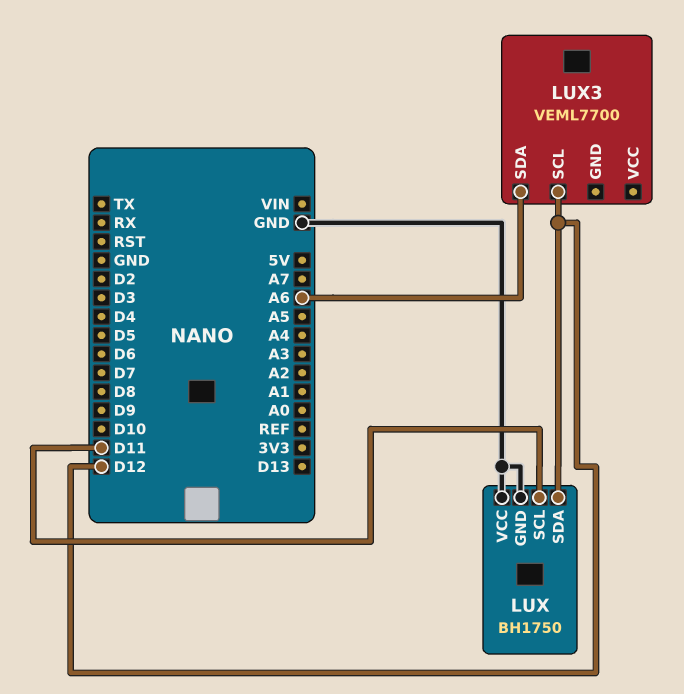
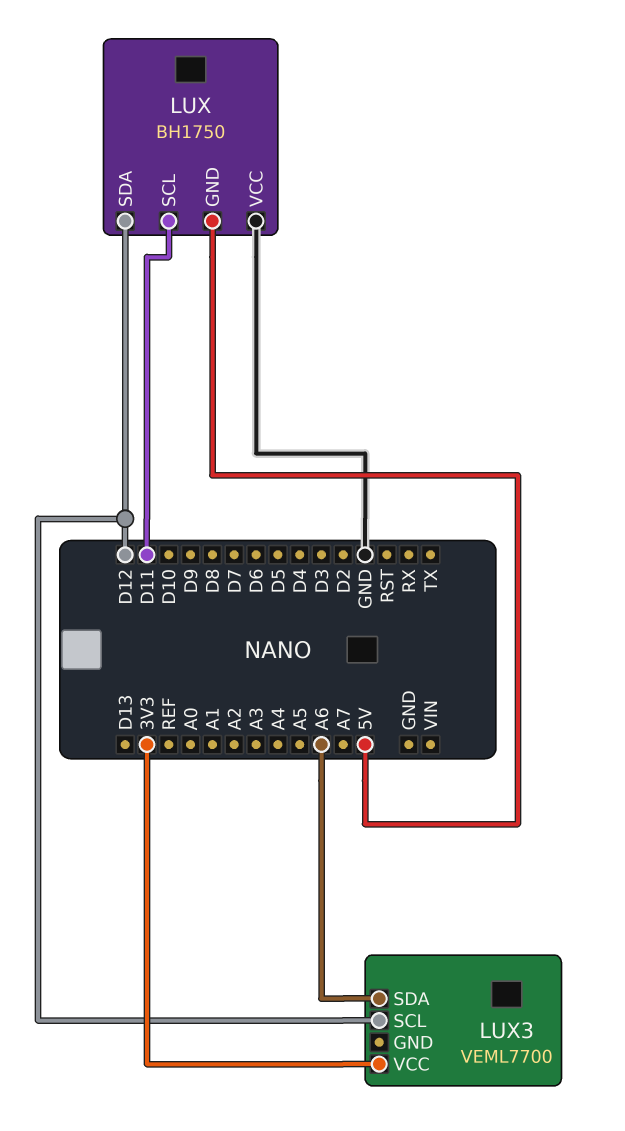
LUX pin GND: GND -> 5V
LUX3 pin VCC: none -> 3V3

